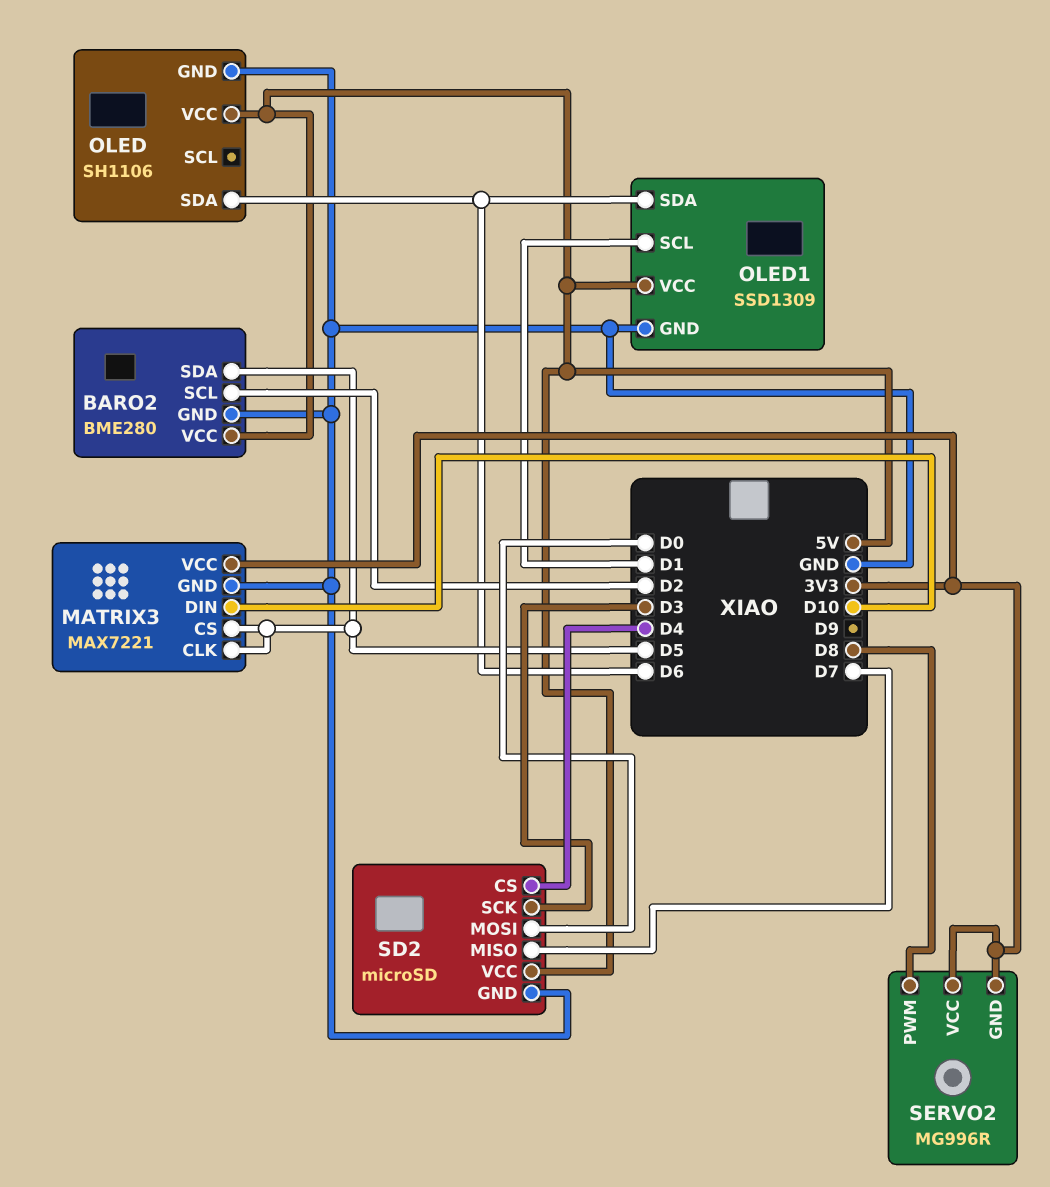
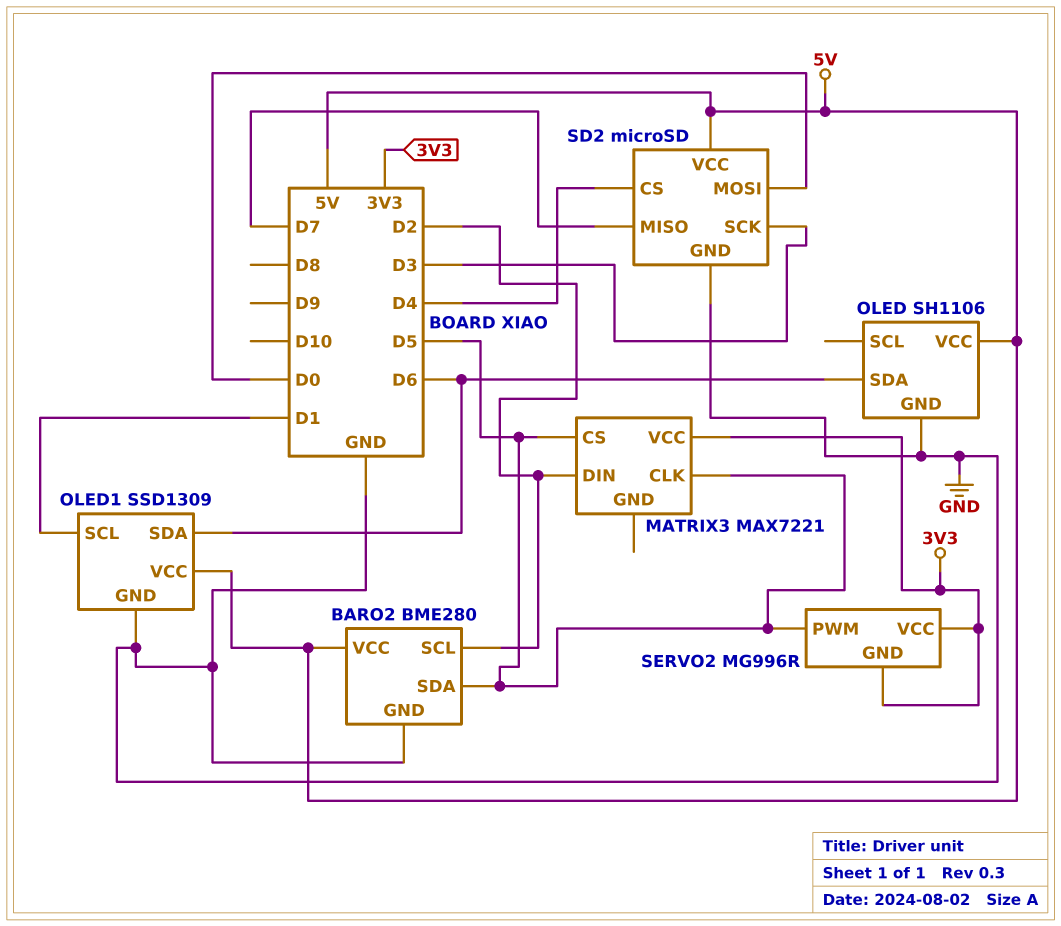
MATRIX3 pin DIN: D10 -> D2
MATRIX3 pin GND: GND -> none
SERVO2 pin PWM: D8 -> D5

